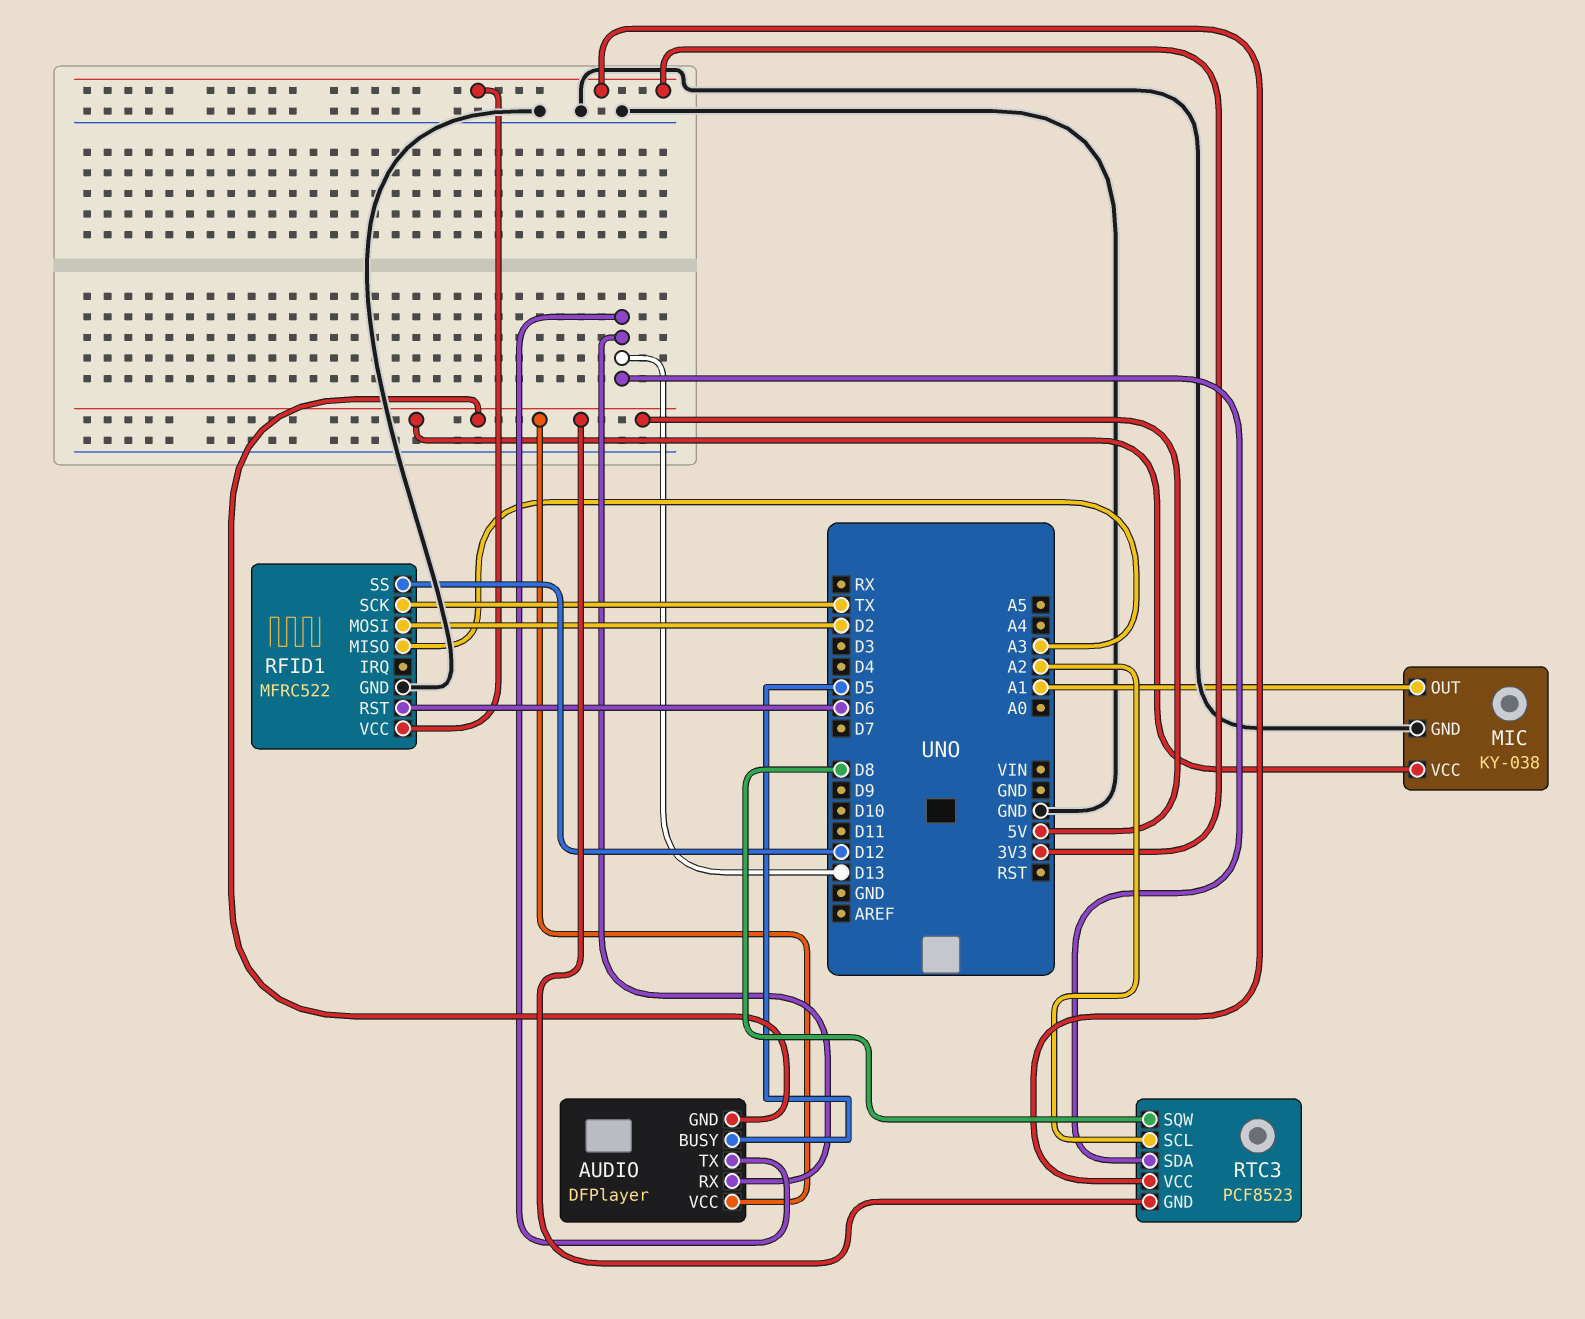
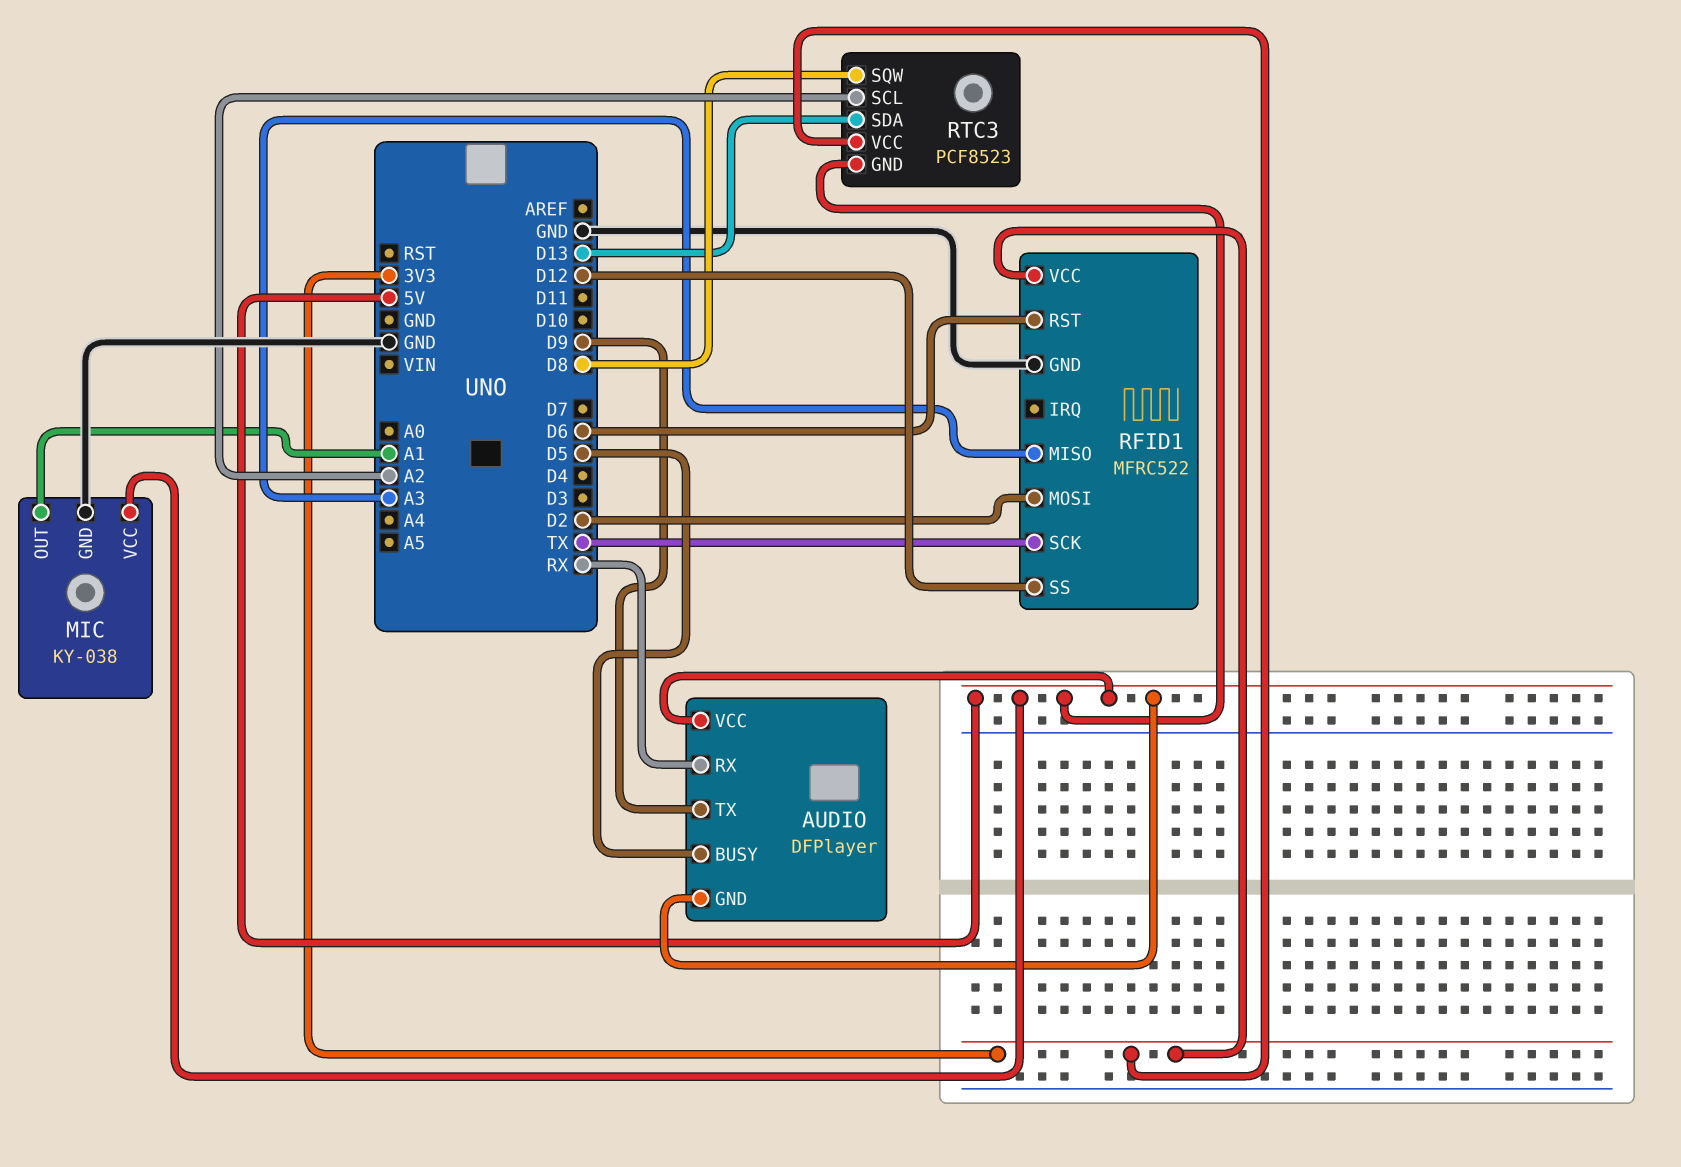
AUDIO pin RX: D13 -> RX
AUDIO pin TX: D13 -> D9

